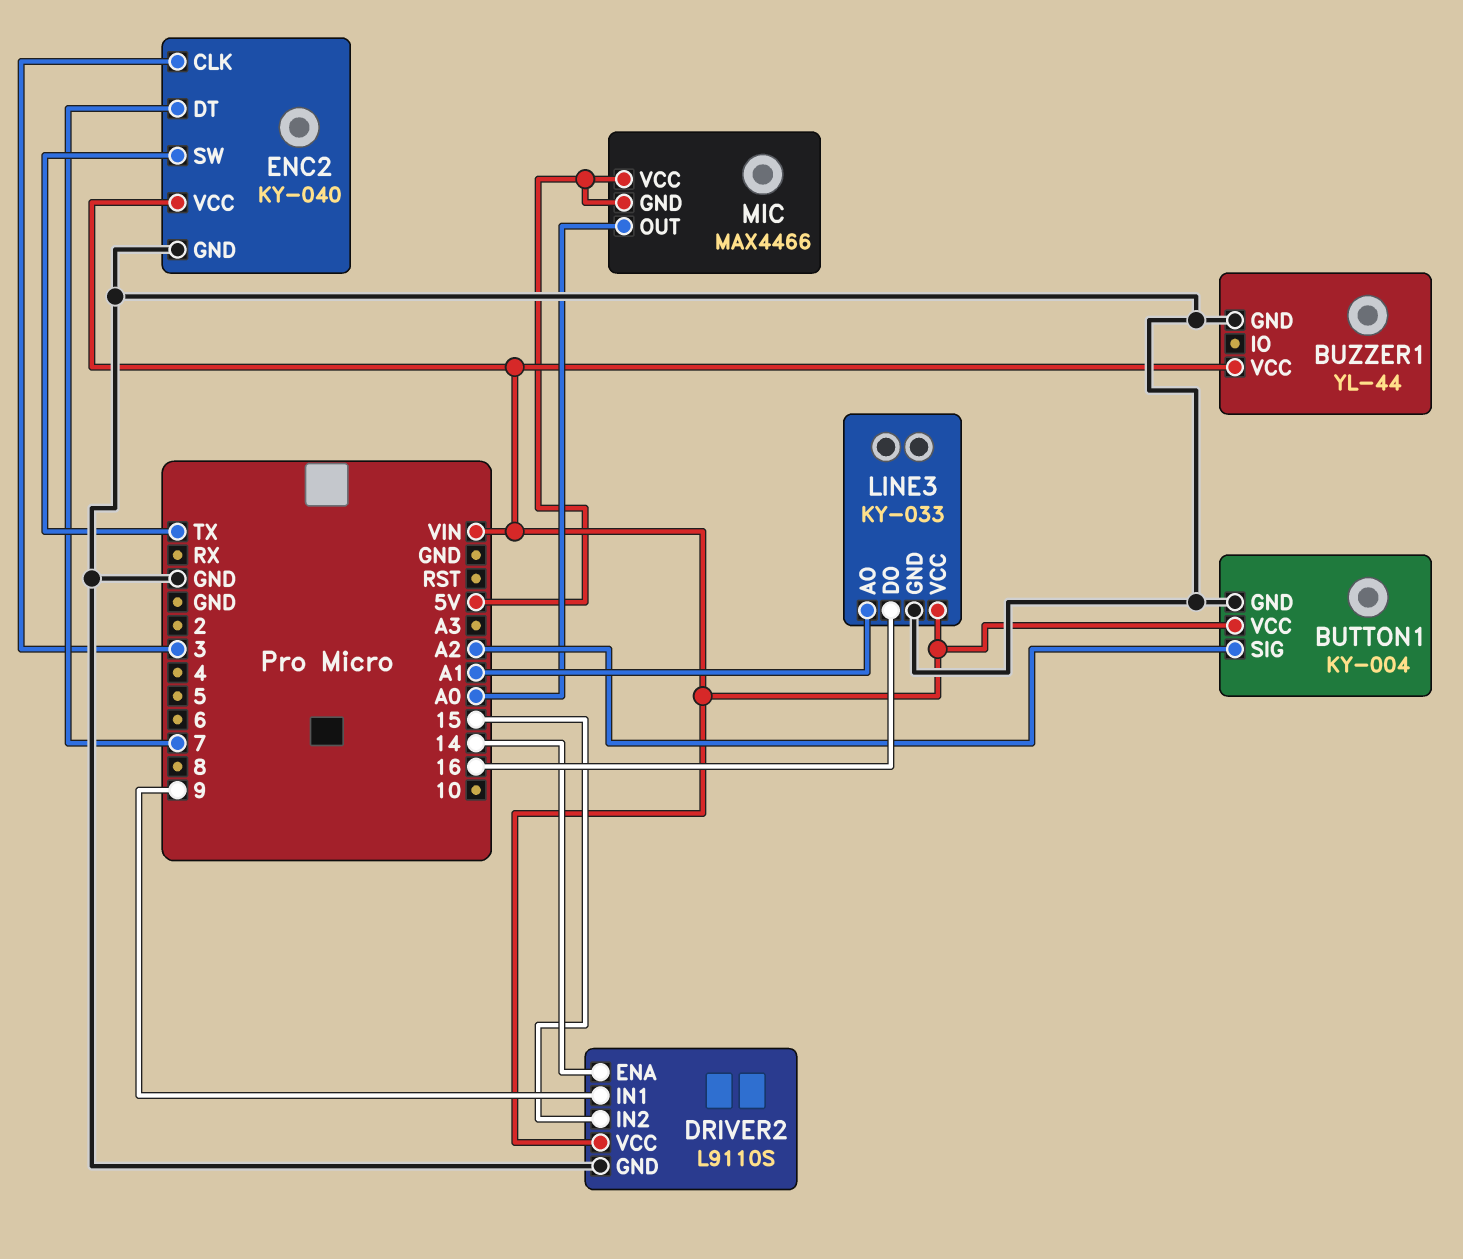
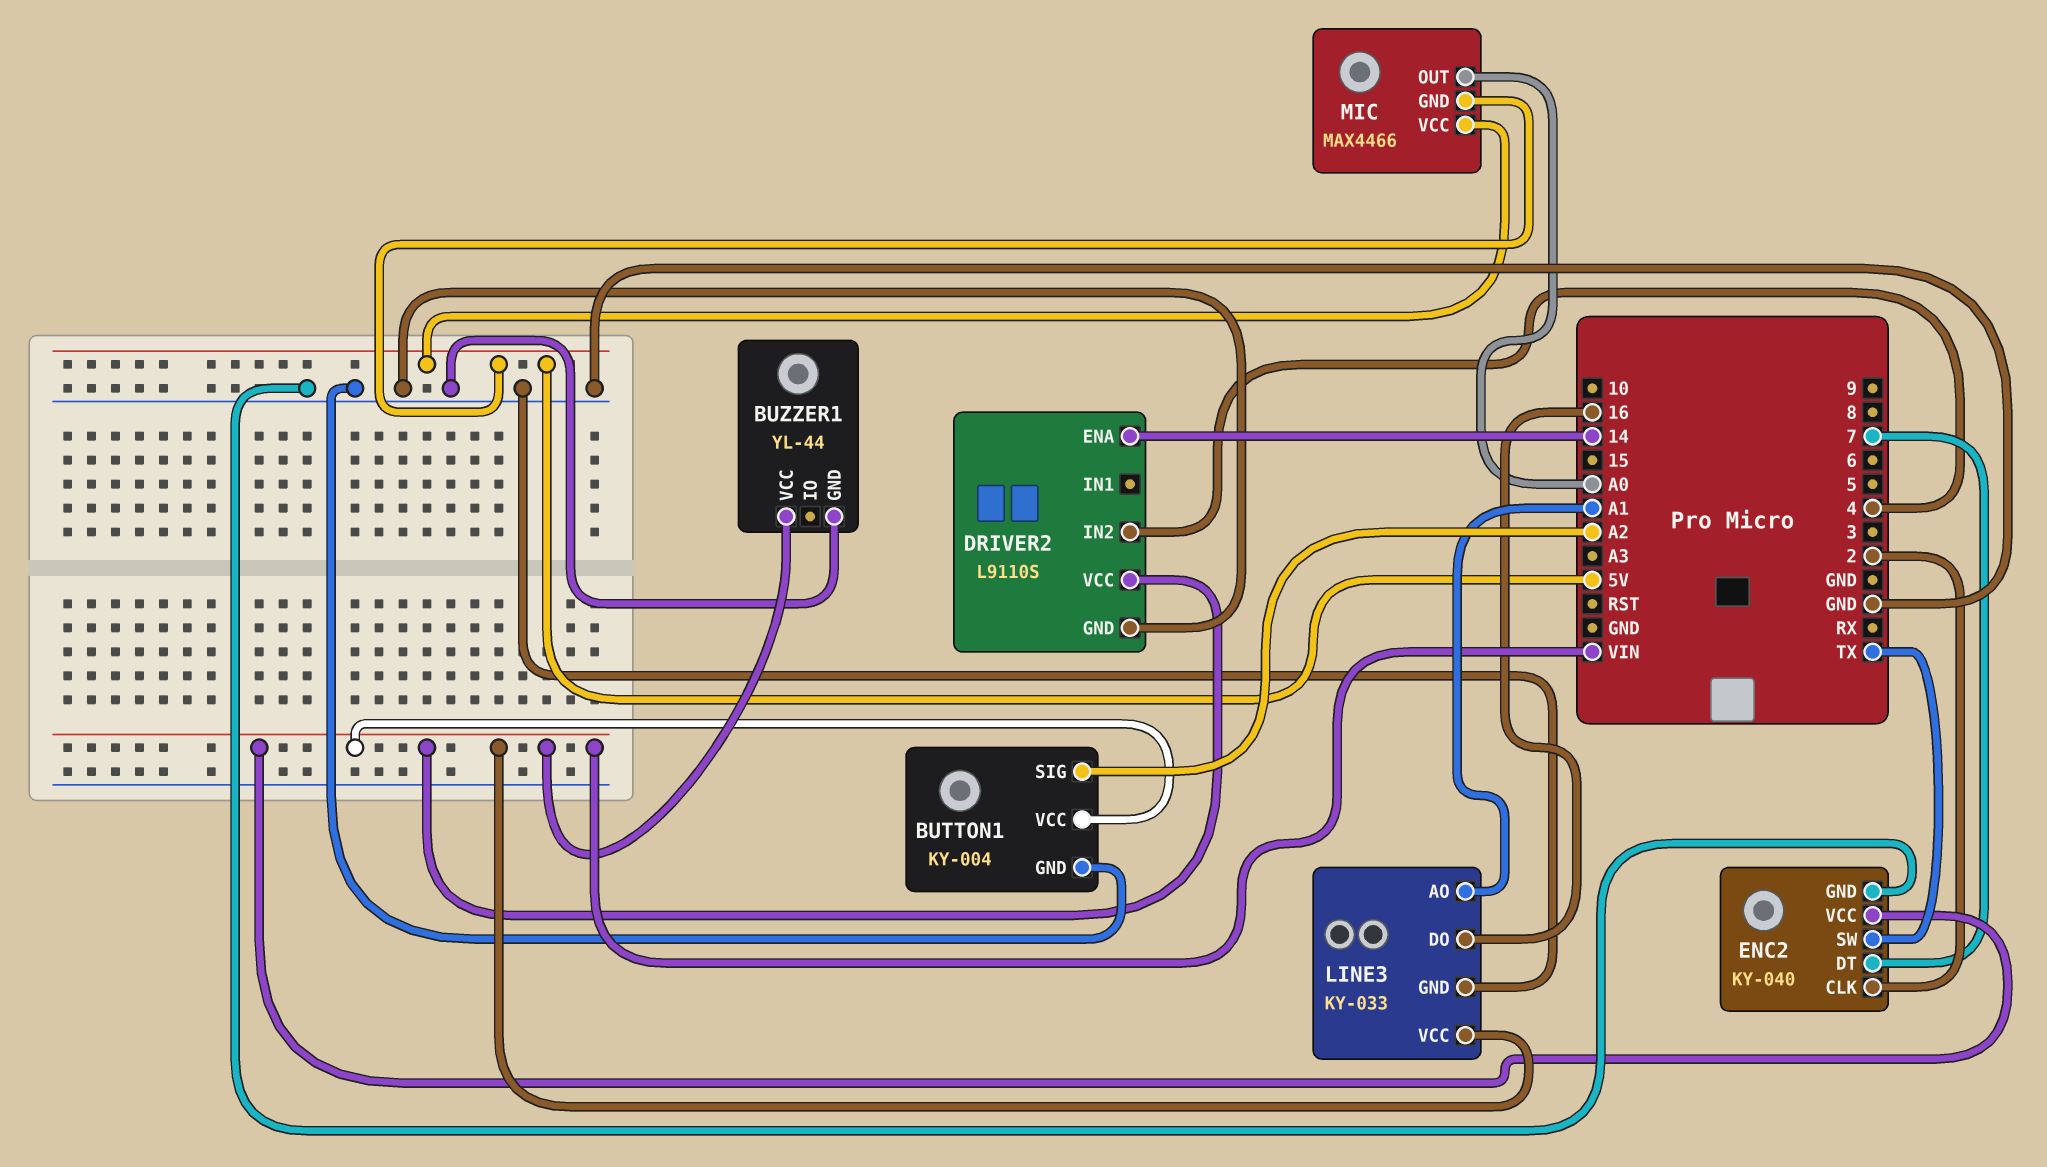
DRIVER2 pin IN1: 9 -> none
DRIVER2 pin IN2: 15 -> 4
ENC2 pin CLK: 3 -> 2

